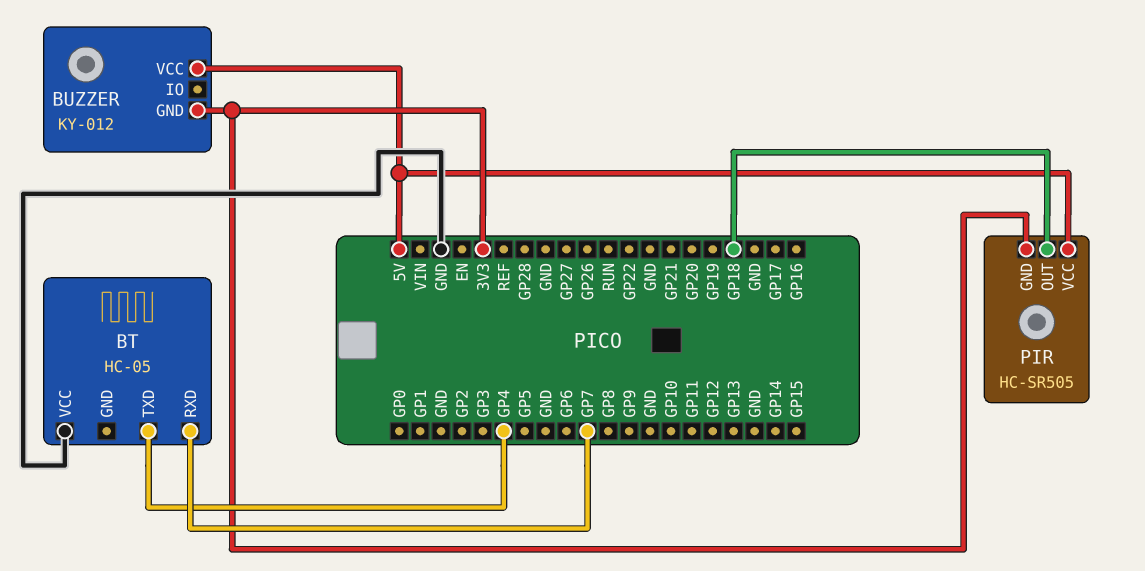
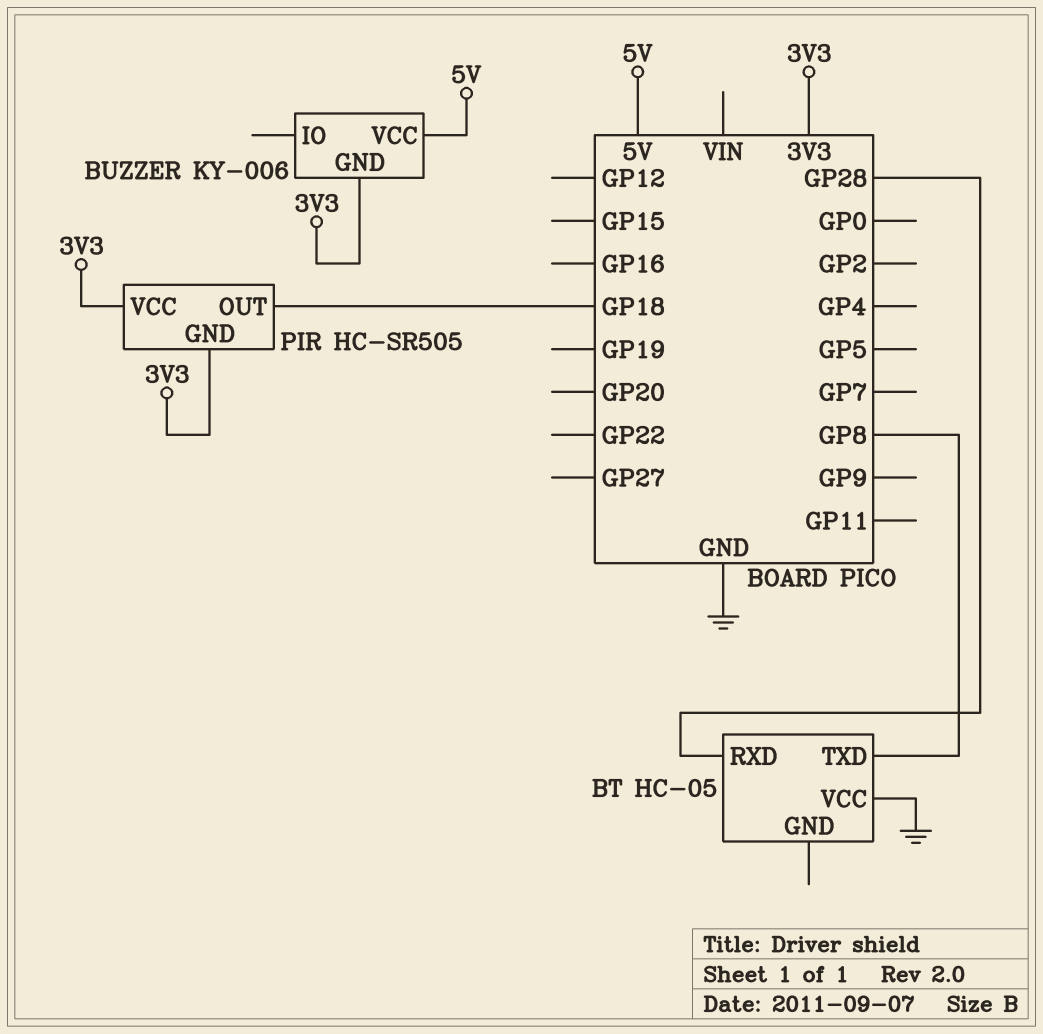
BT pin RXD: GP7 -> GP28
BT pin TXD: GP4 -> GP8
BUZZER: KY-012 -> KY-006
PIR pin VCC: 5V -> 3V3

